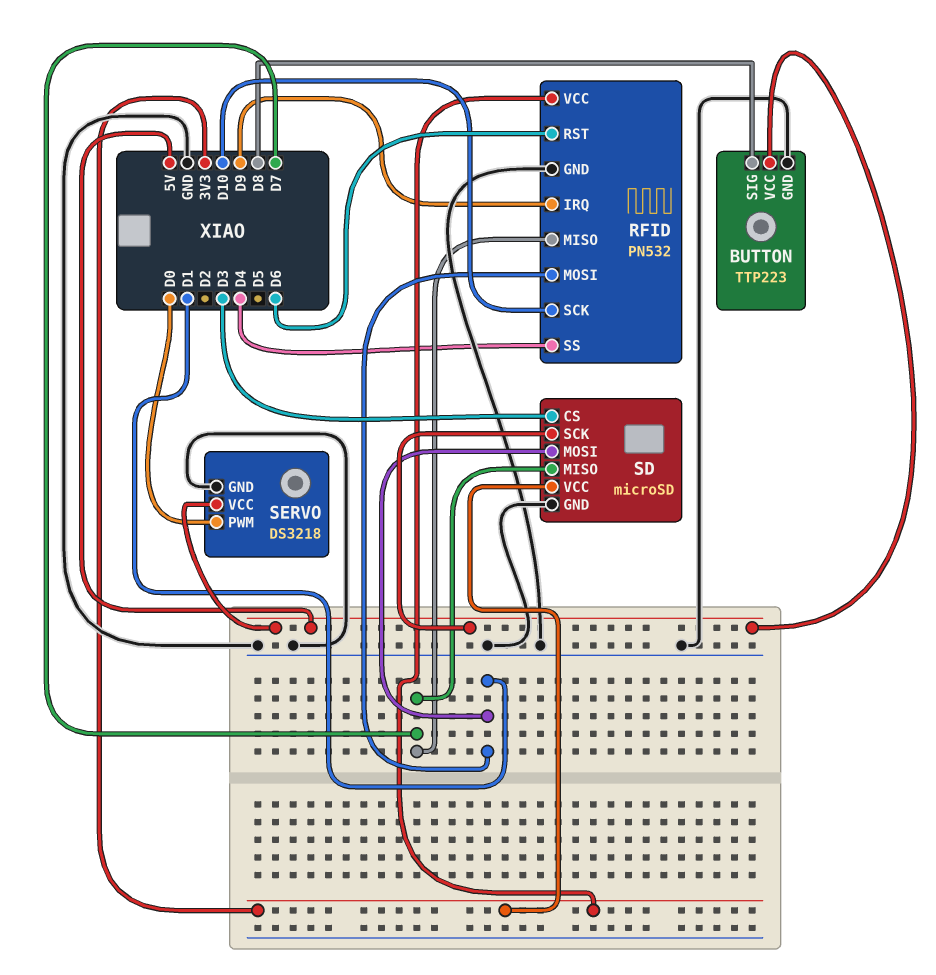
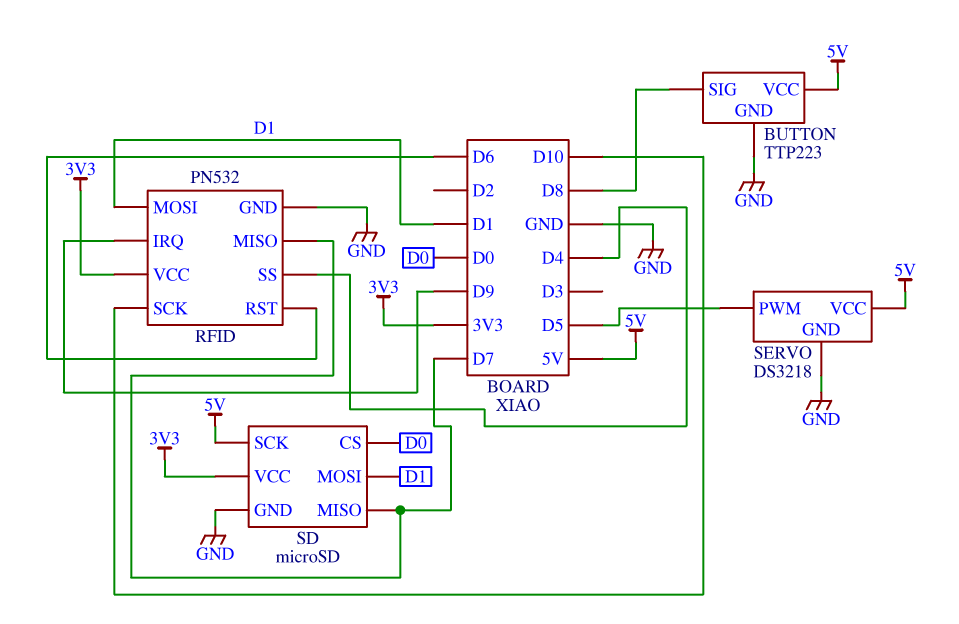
SD pin CS: D3 -> D0
SERVO pin PWM: D0 -> D5

